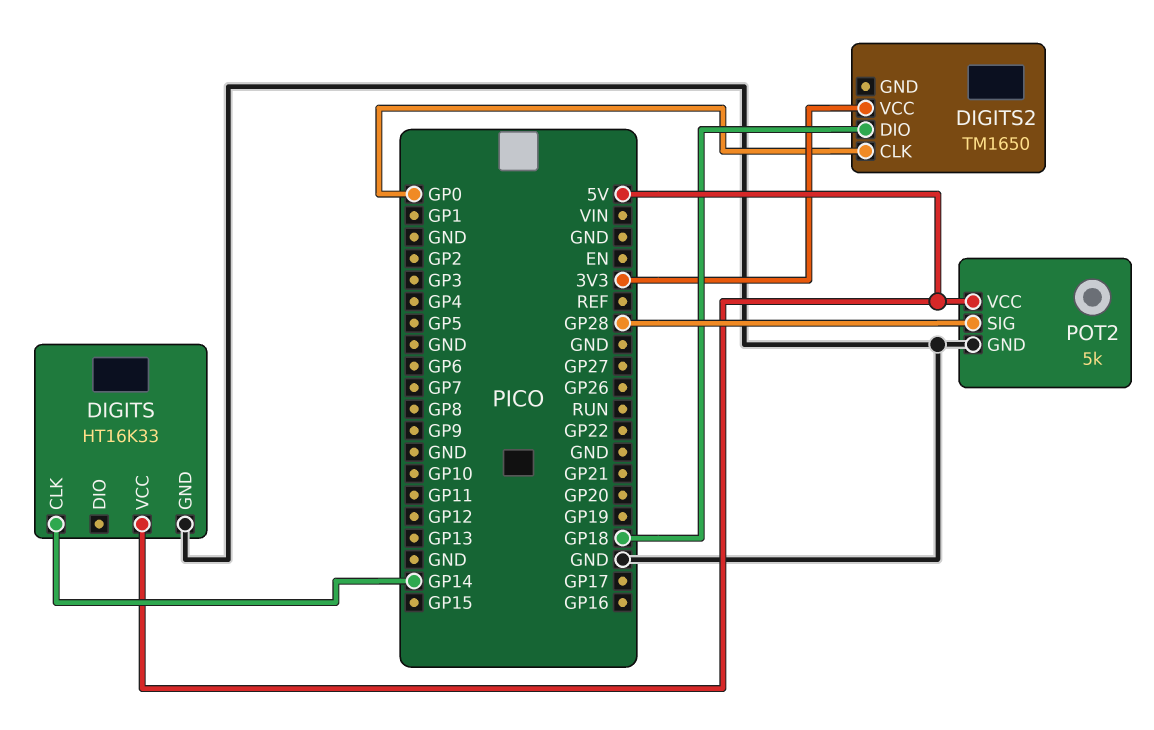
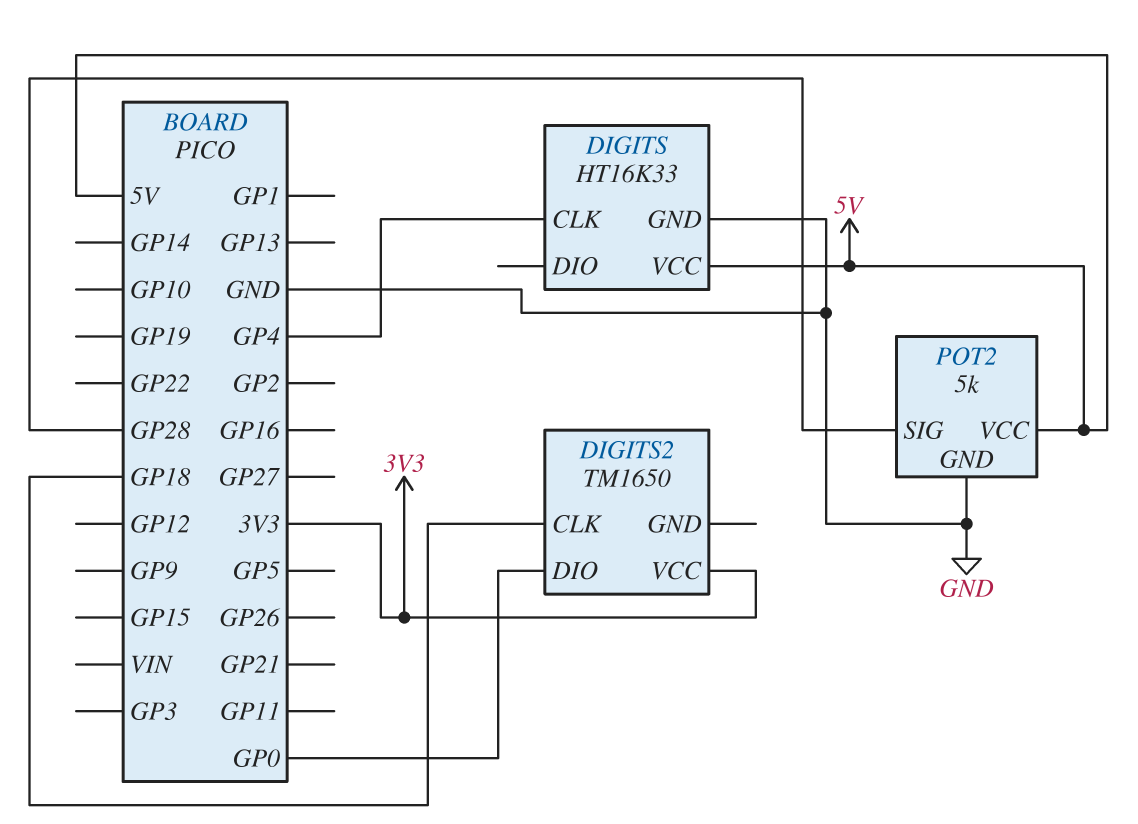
DIGITS pin CLK: GP14 -> GP4
DIGITS2 pin CLK: GP0 -> GP18
DIGITS2 pin DIO: GP18 -> GP0

